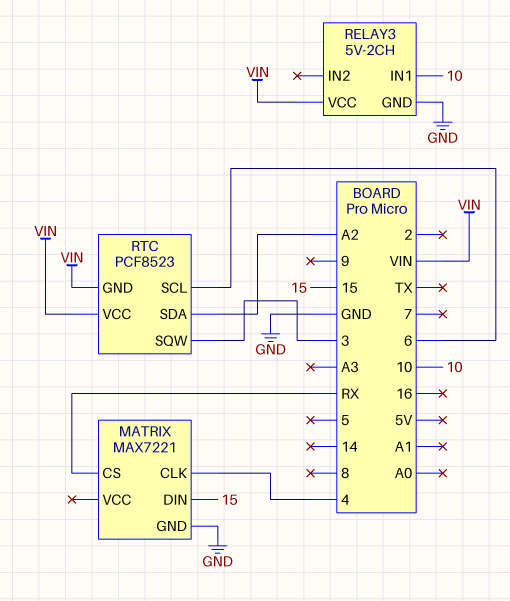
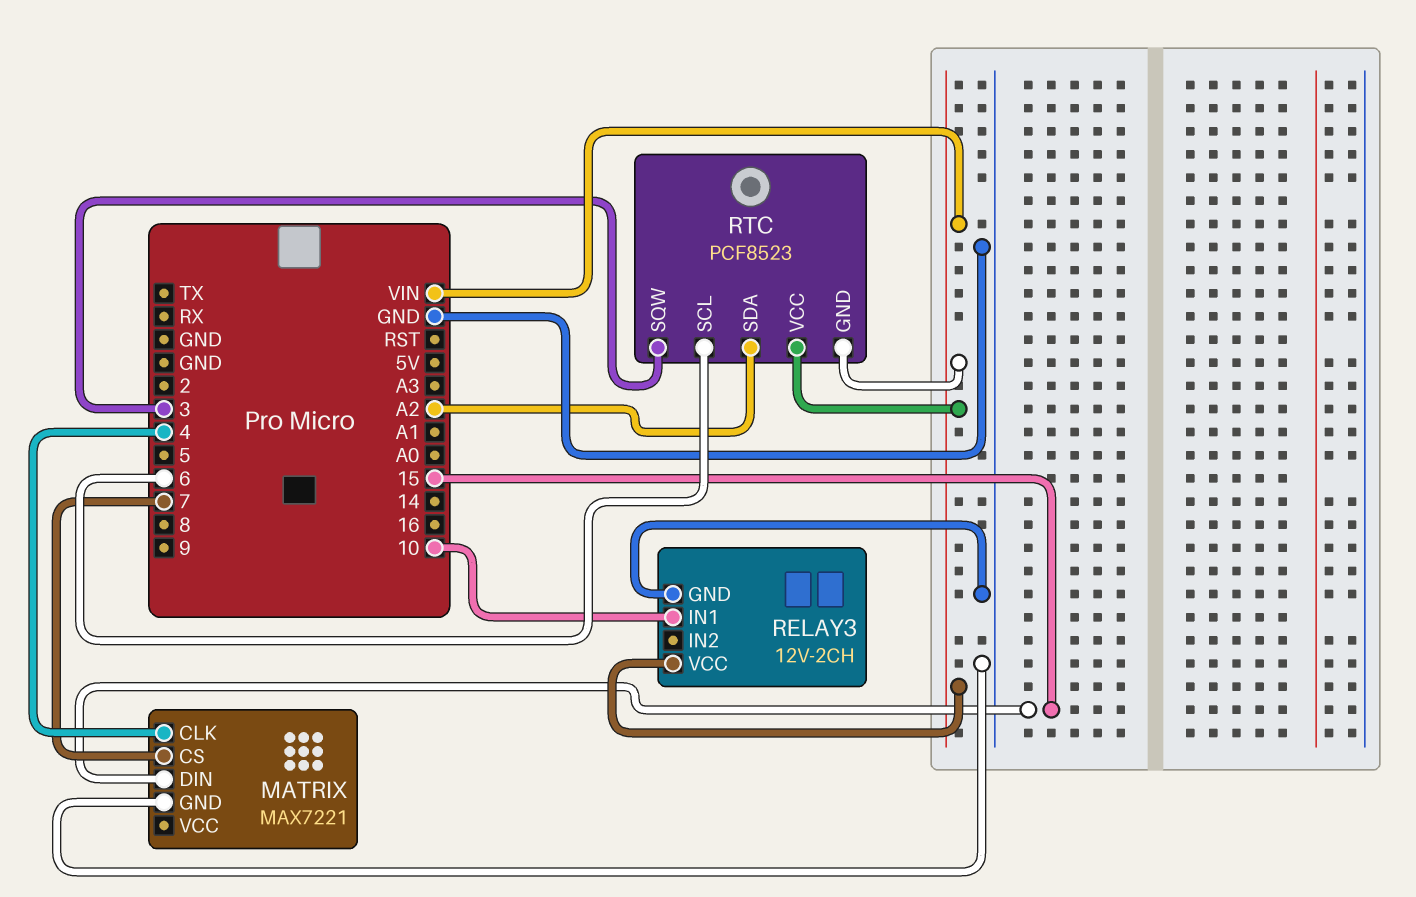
MATRIX pin CS: RX -> 7
RELAY3: 5V-2CH -> 12V-2CH

